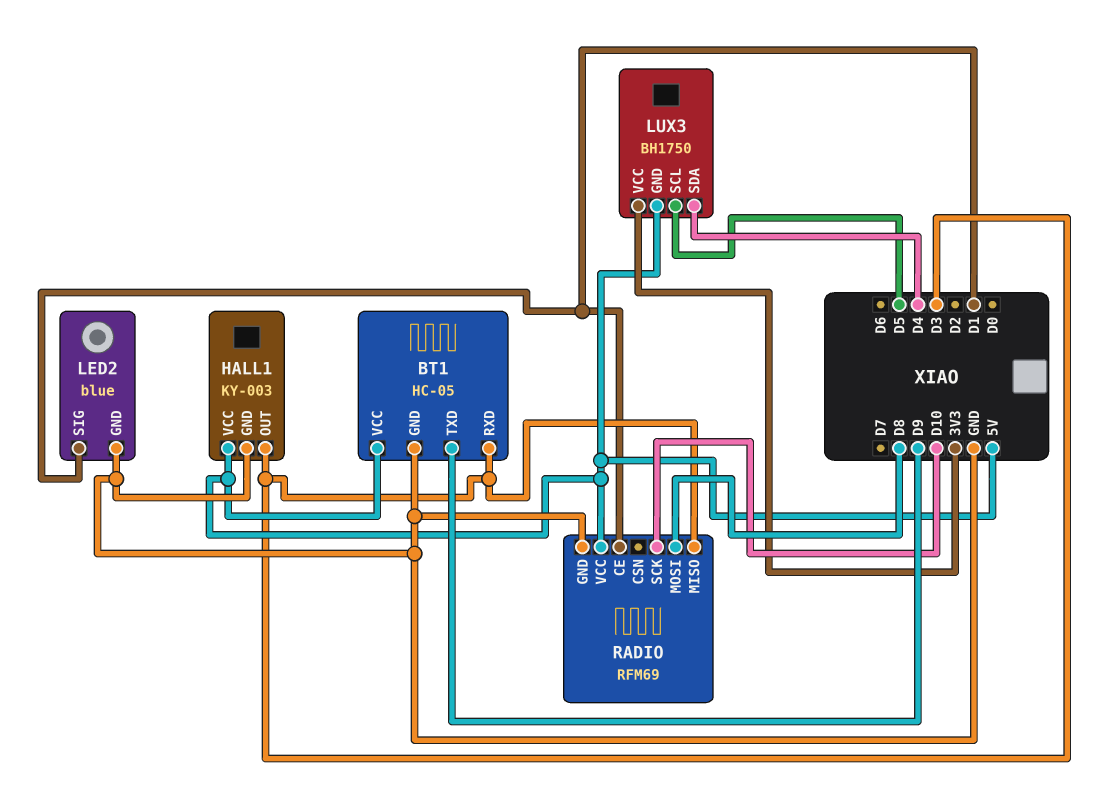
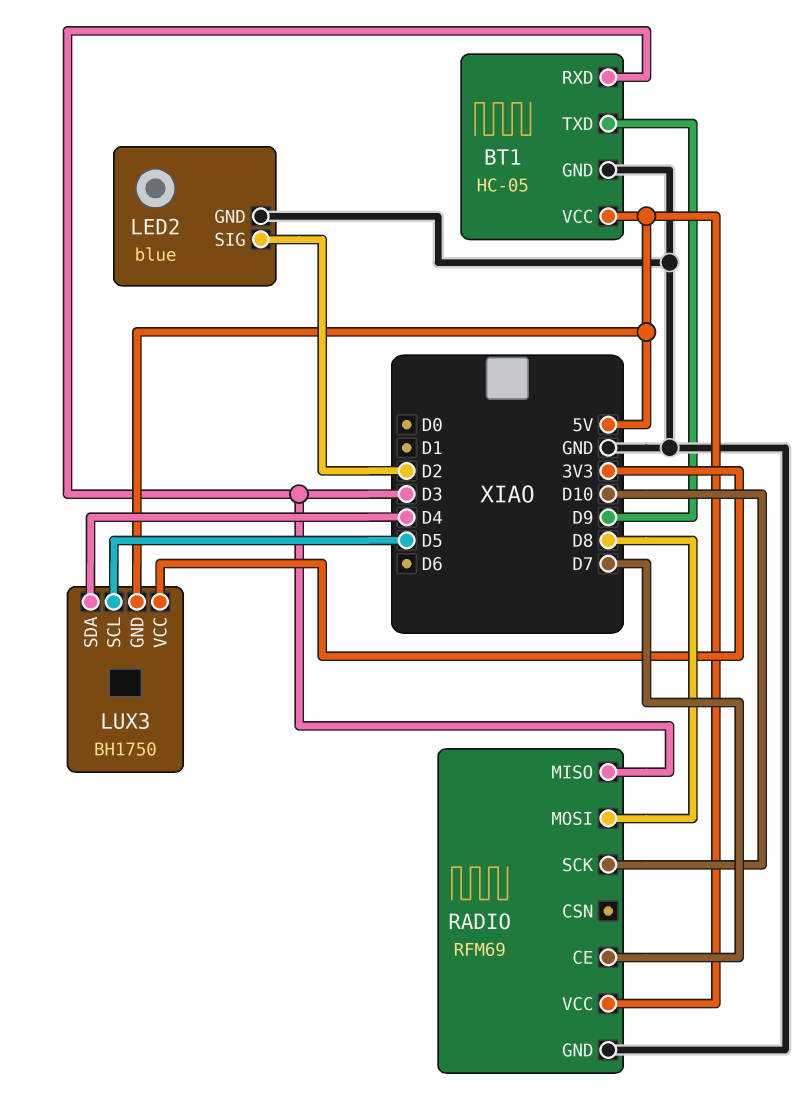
HALL1: KY-003 -> none
HALL1 pin GND: GND -> none
HALL1 pin OUT: D3 -> none
HALL1 pin VCC: 5V -> none
LED2 pin SIG: D1 -> D2
RADIO pin CE: D1 -> D7

